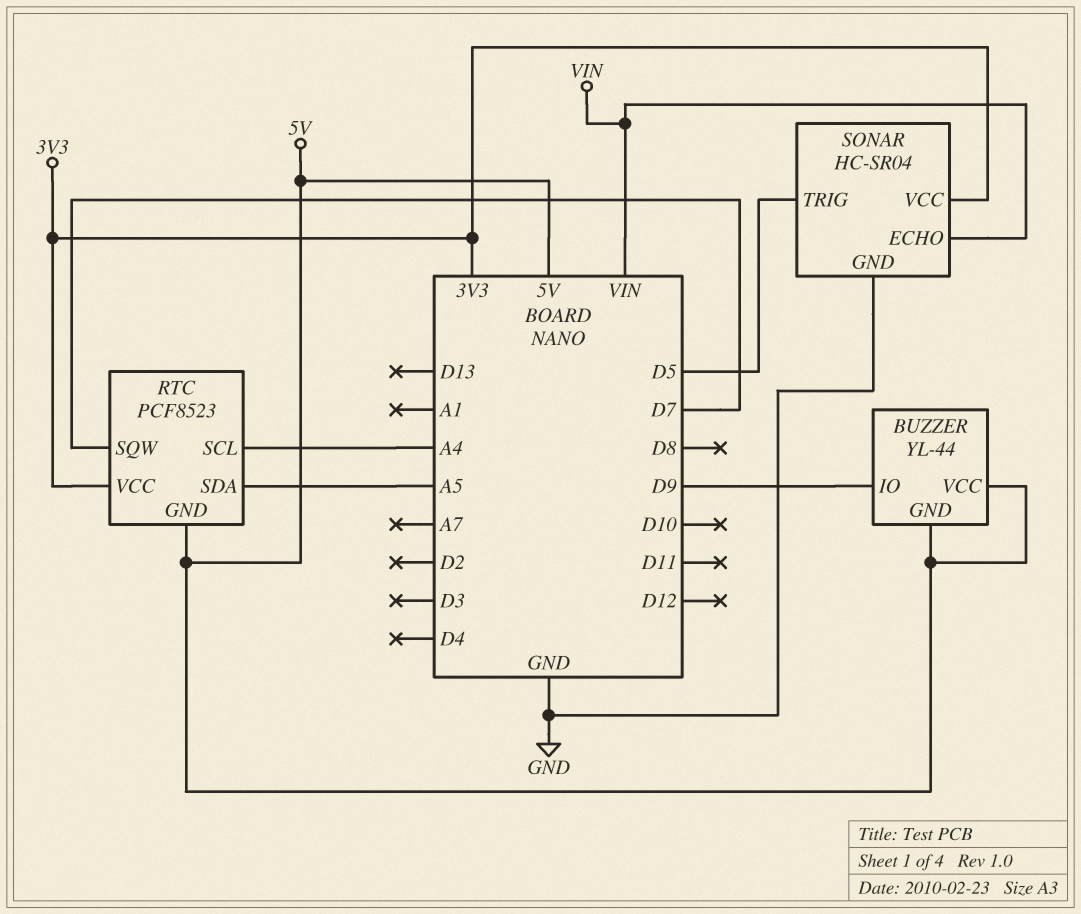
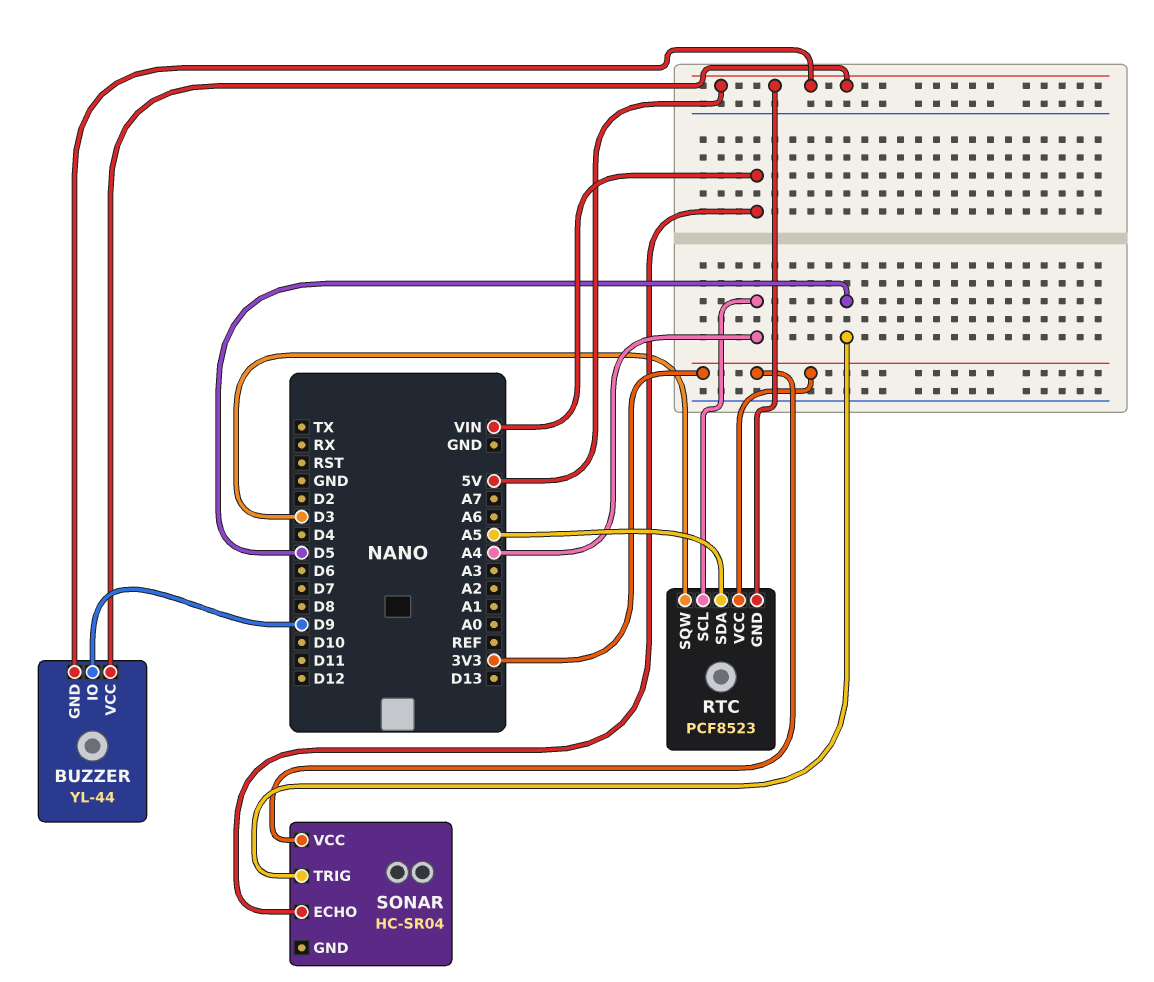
RTC pin SQW: D7 -> D3
SONAR pin GND: GND -> none

